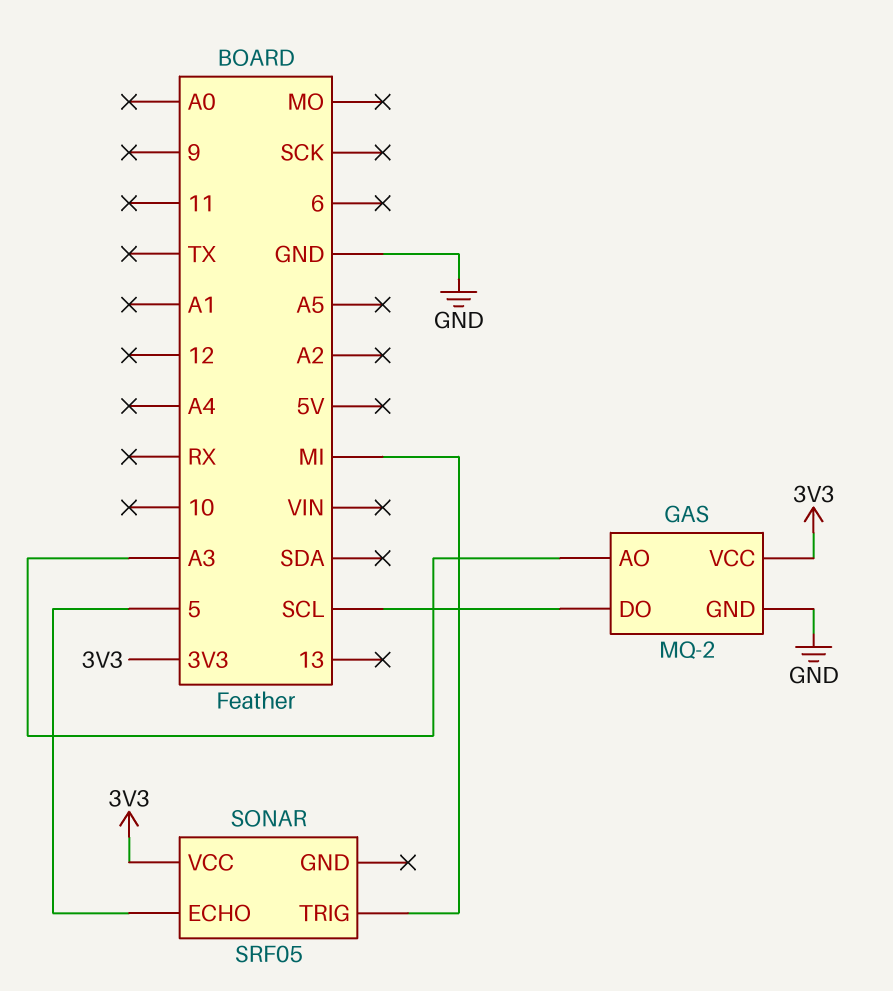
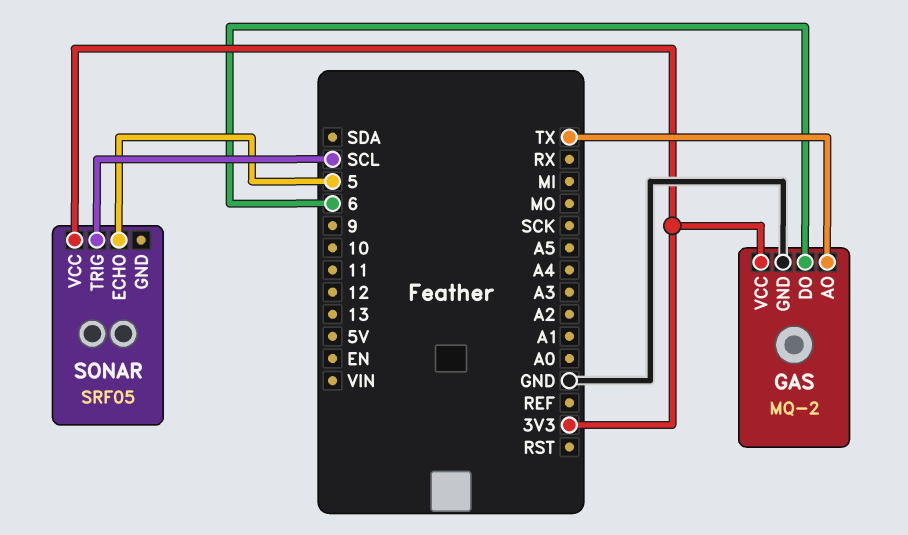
GAS pin AO: A3 -> TX
GAS pin DO: SCL -> 6
SONAR pin TRIG: MI -> SCL

